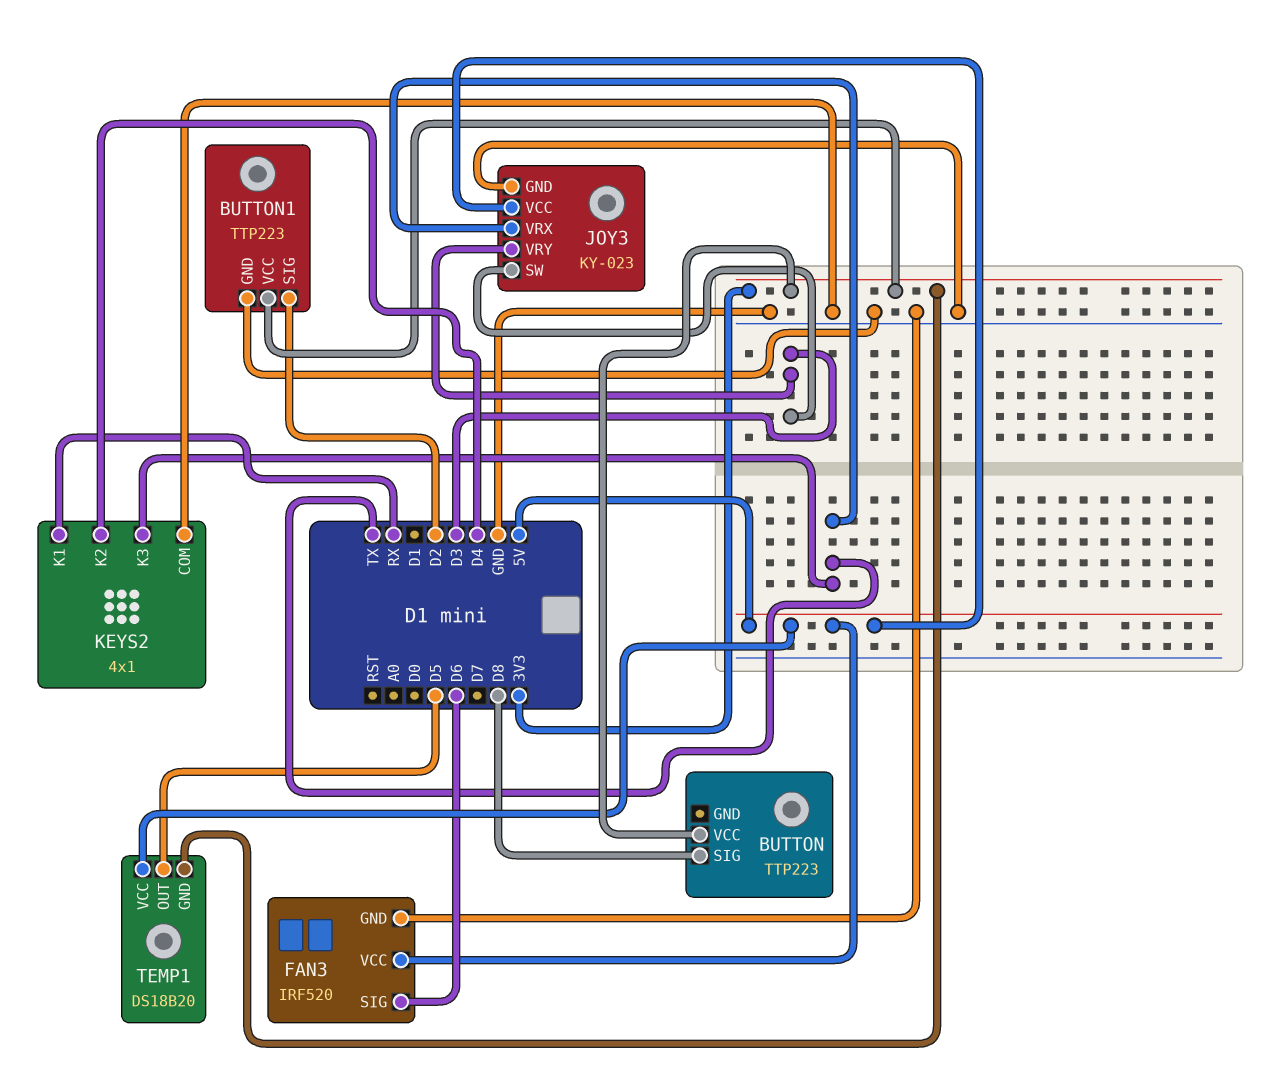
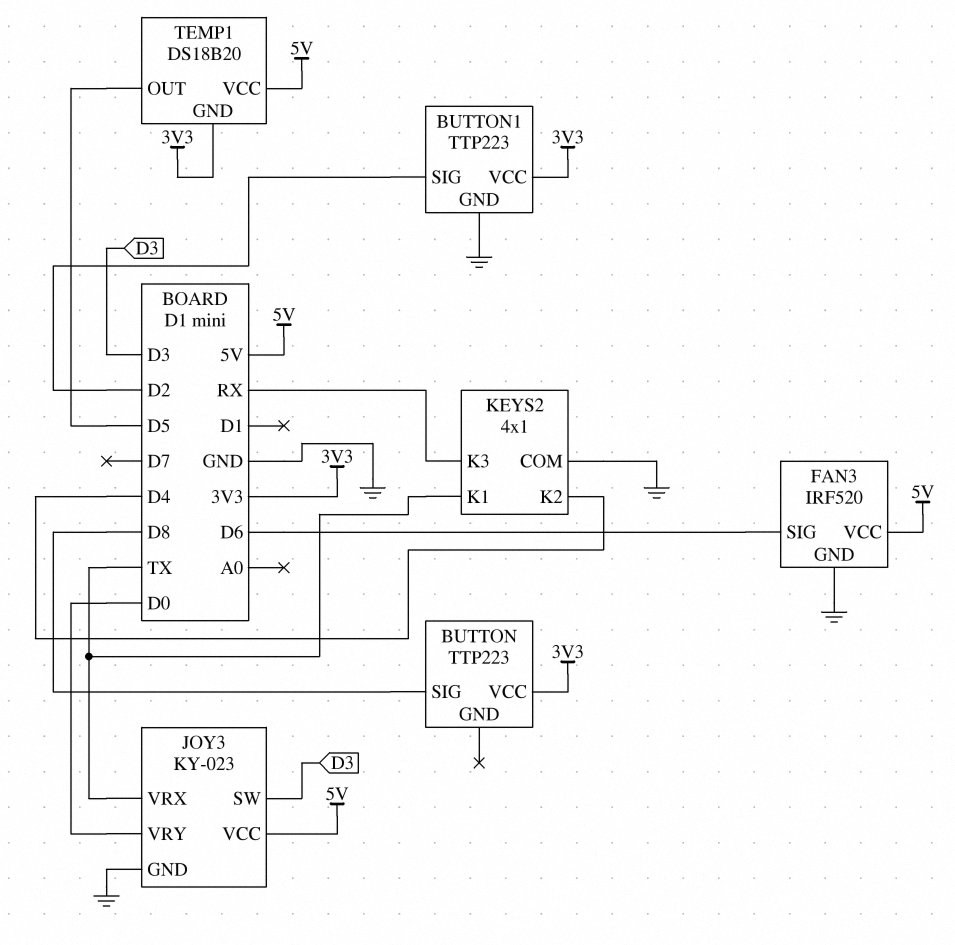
JOY3 pin VRY: D3 -> D0
KEYS2 pin K1: RX -> TX
KEYS2 pin K3: TX -> RX

